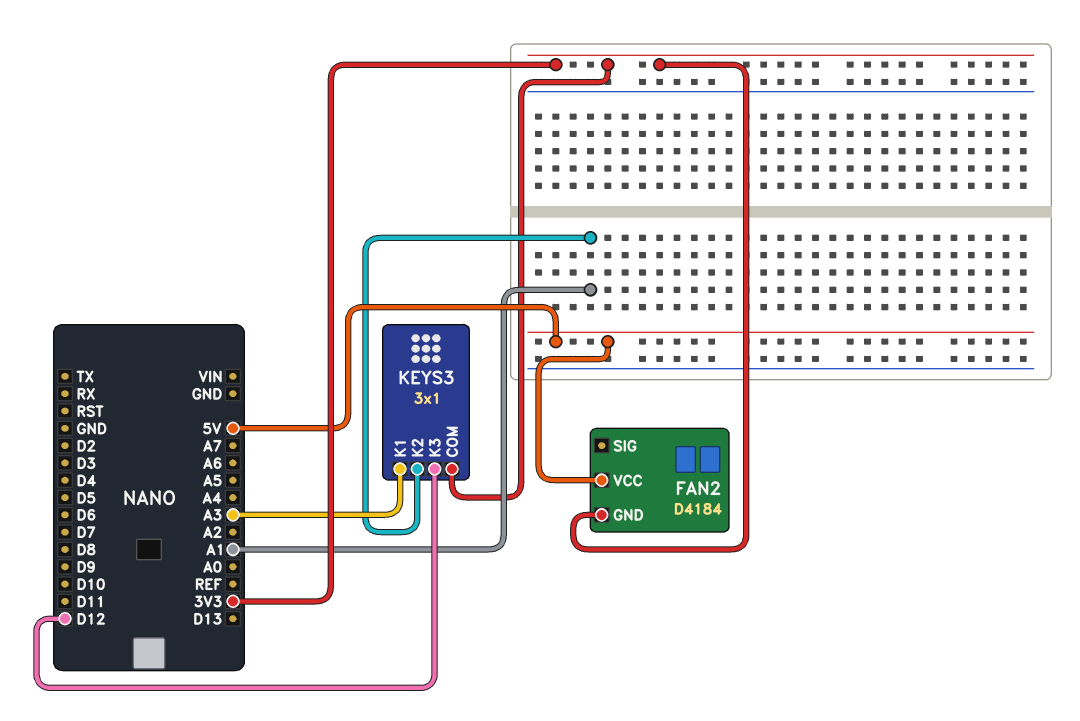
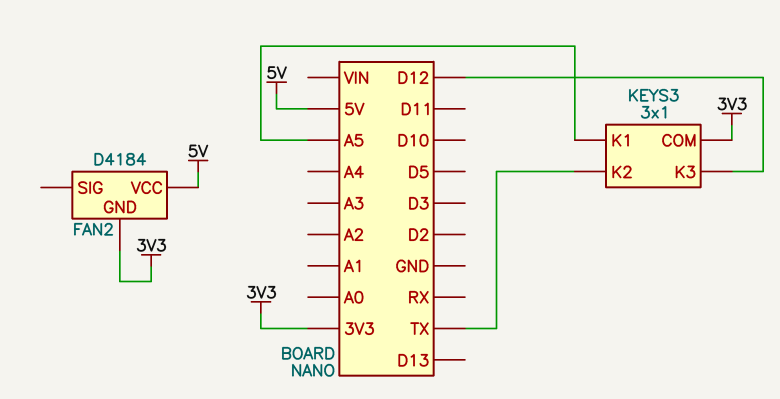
KEYS3 pin K1: A3 -> A5
KEYS3 pin K2: A1 -> TX

